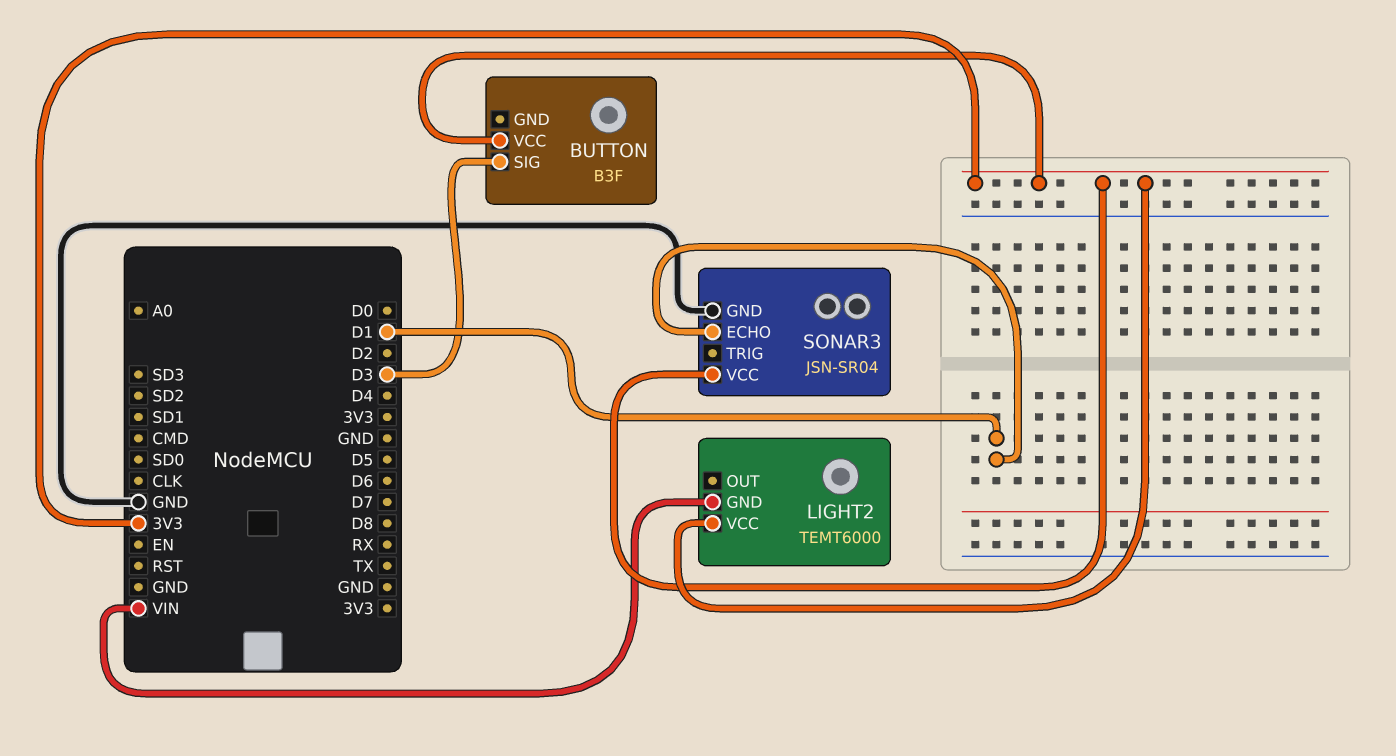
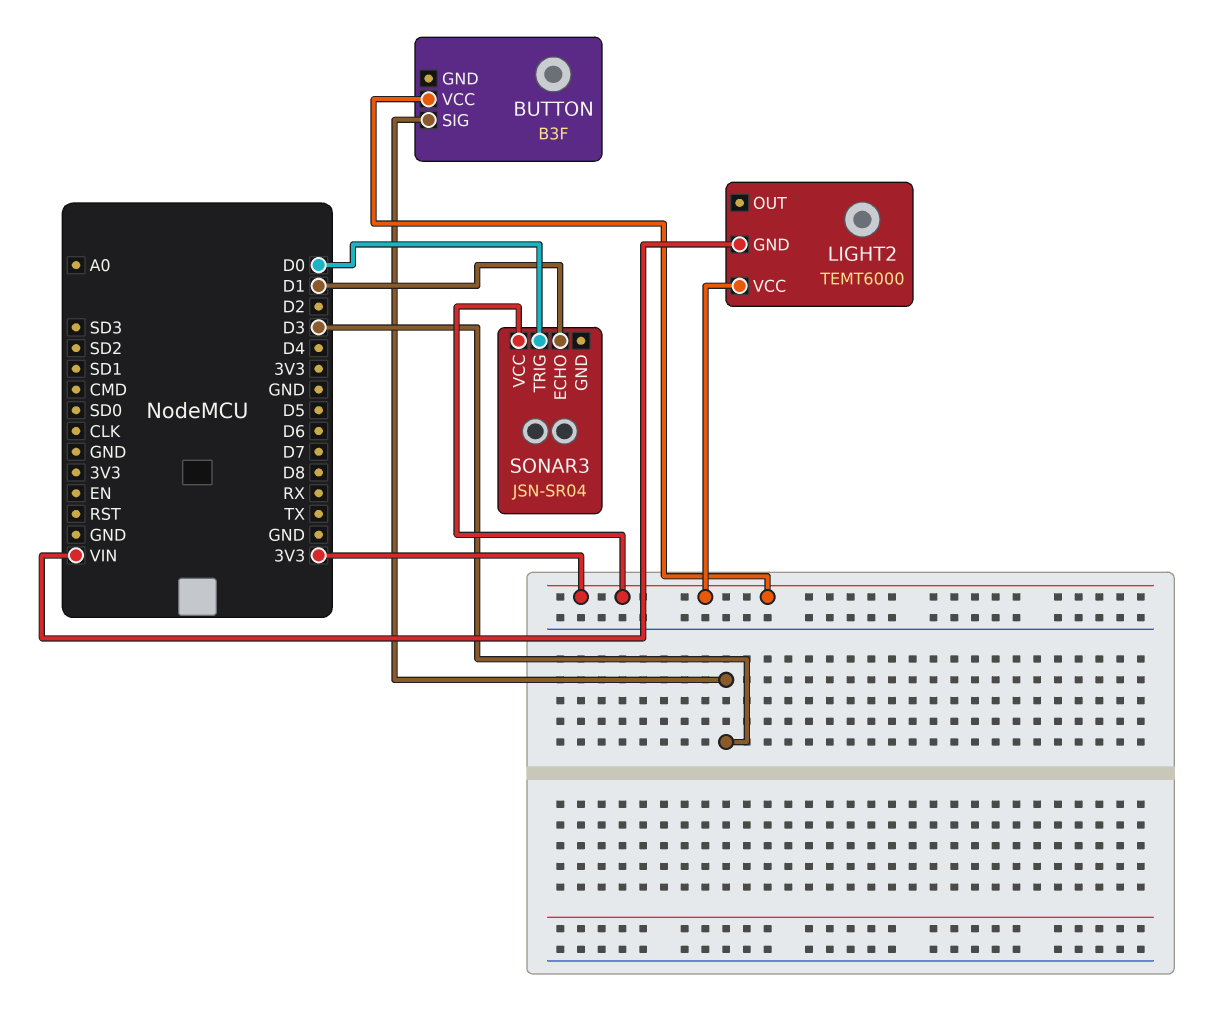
SONAR3 pin GND: GND -> none
SONAR3 pin TRIG: none -> D0

